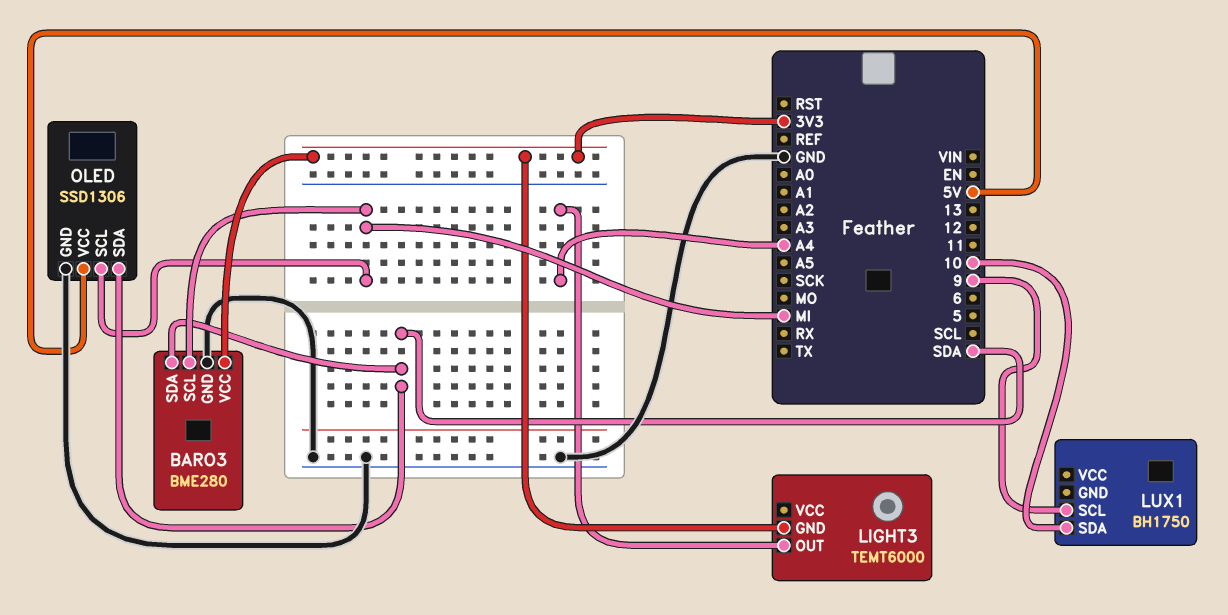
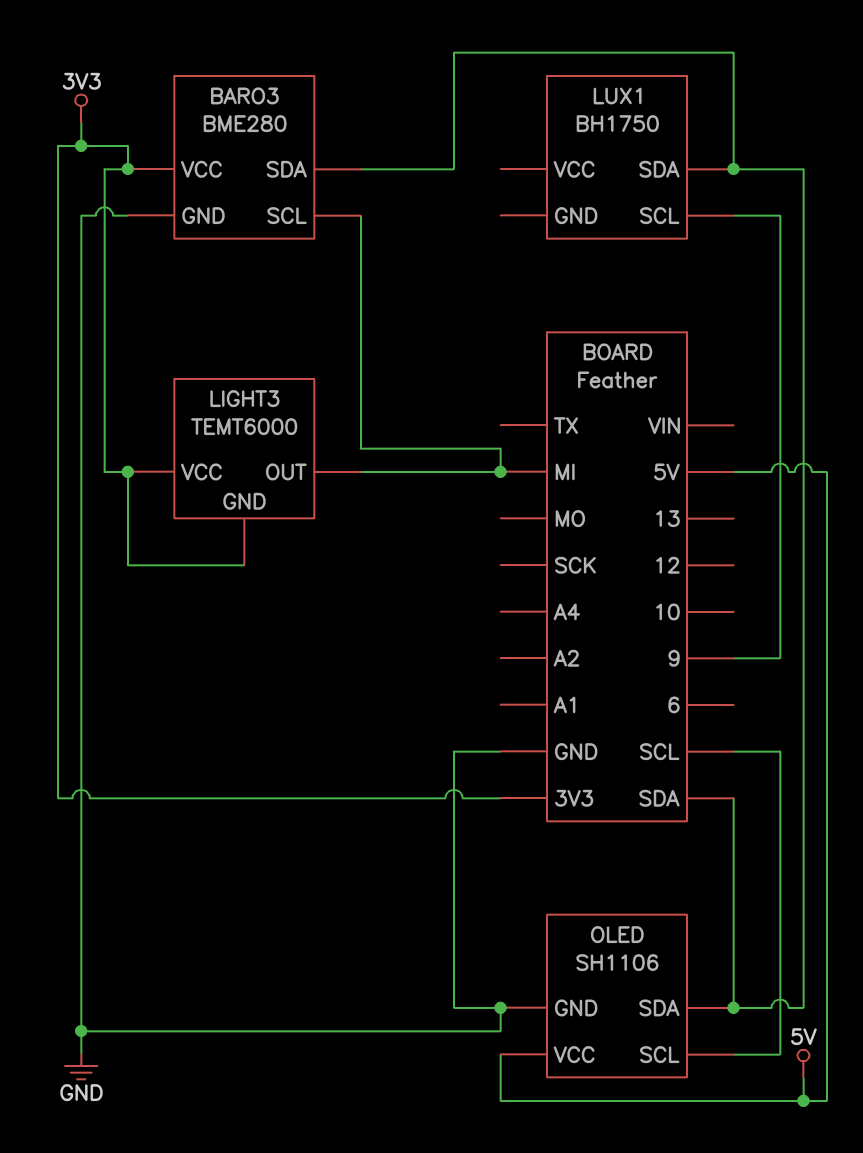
LIGHT3 pin OUT: A4 -> MI
LIGHT3 pin VCC: none -> 3V3
LUX1 pin SDA: 10 -> SDA
OLED: SSD1306 -> SH1106
OLED pin SCL: MI -> SCL

